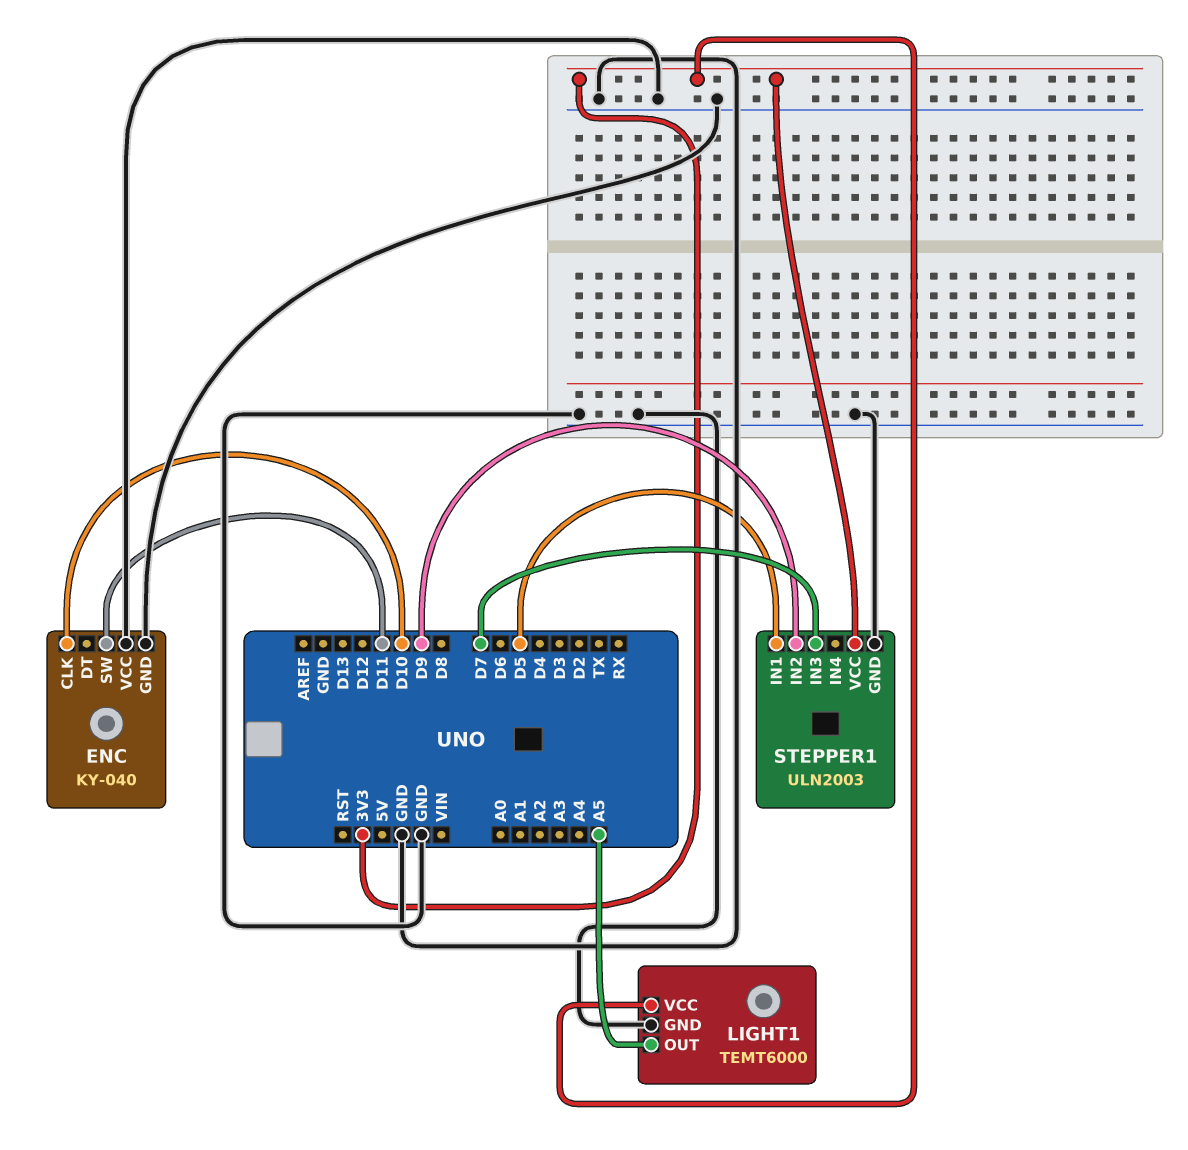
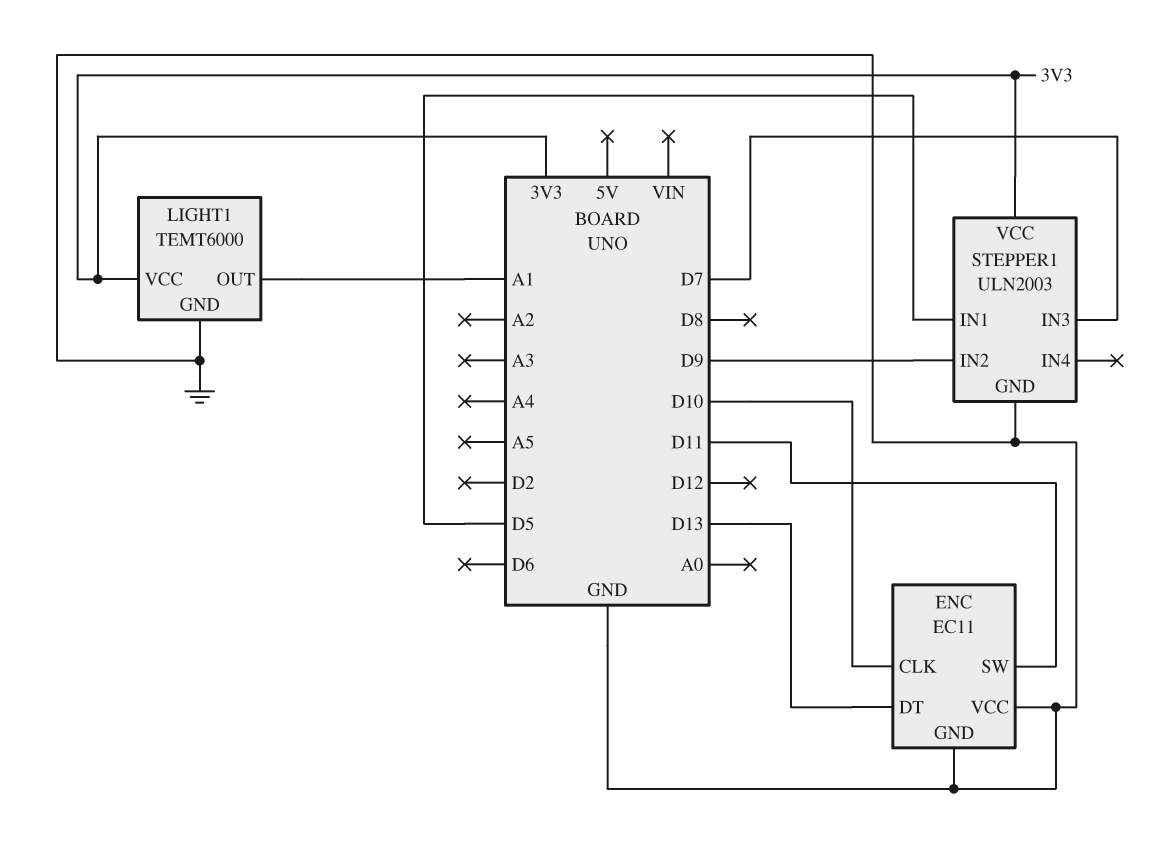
ENC: KY-040 -> EC11
ENC pin DT: none -> D13
LIGHT1 pin OUT: A5 -> A1

